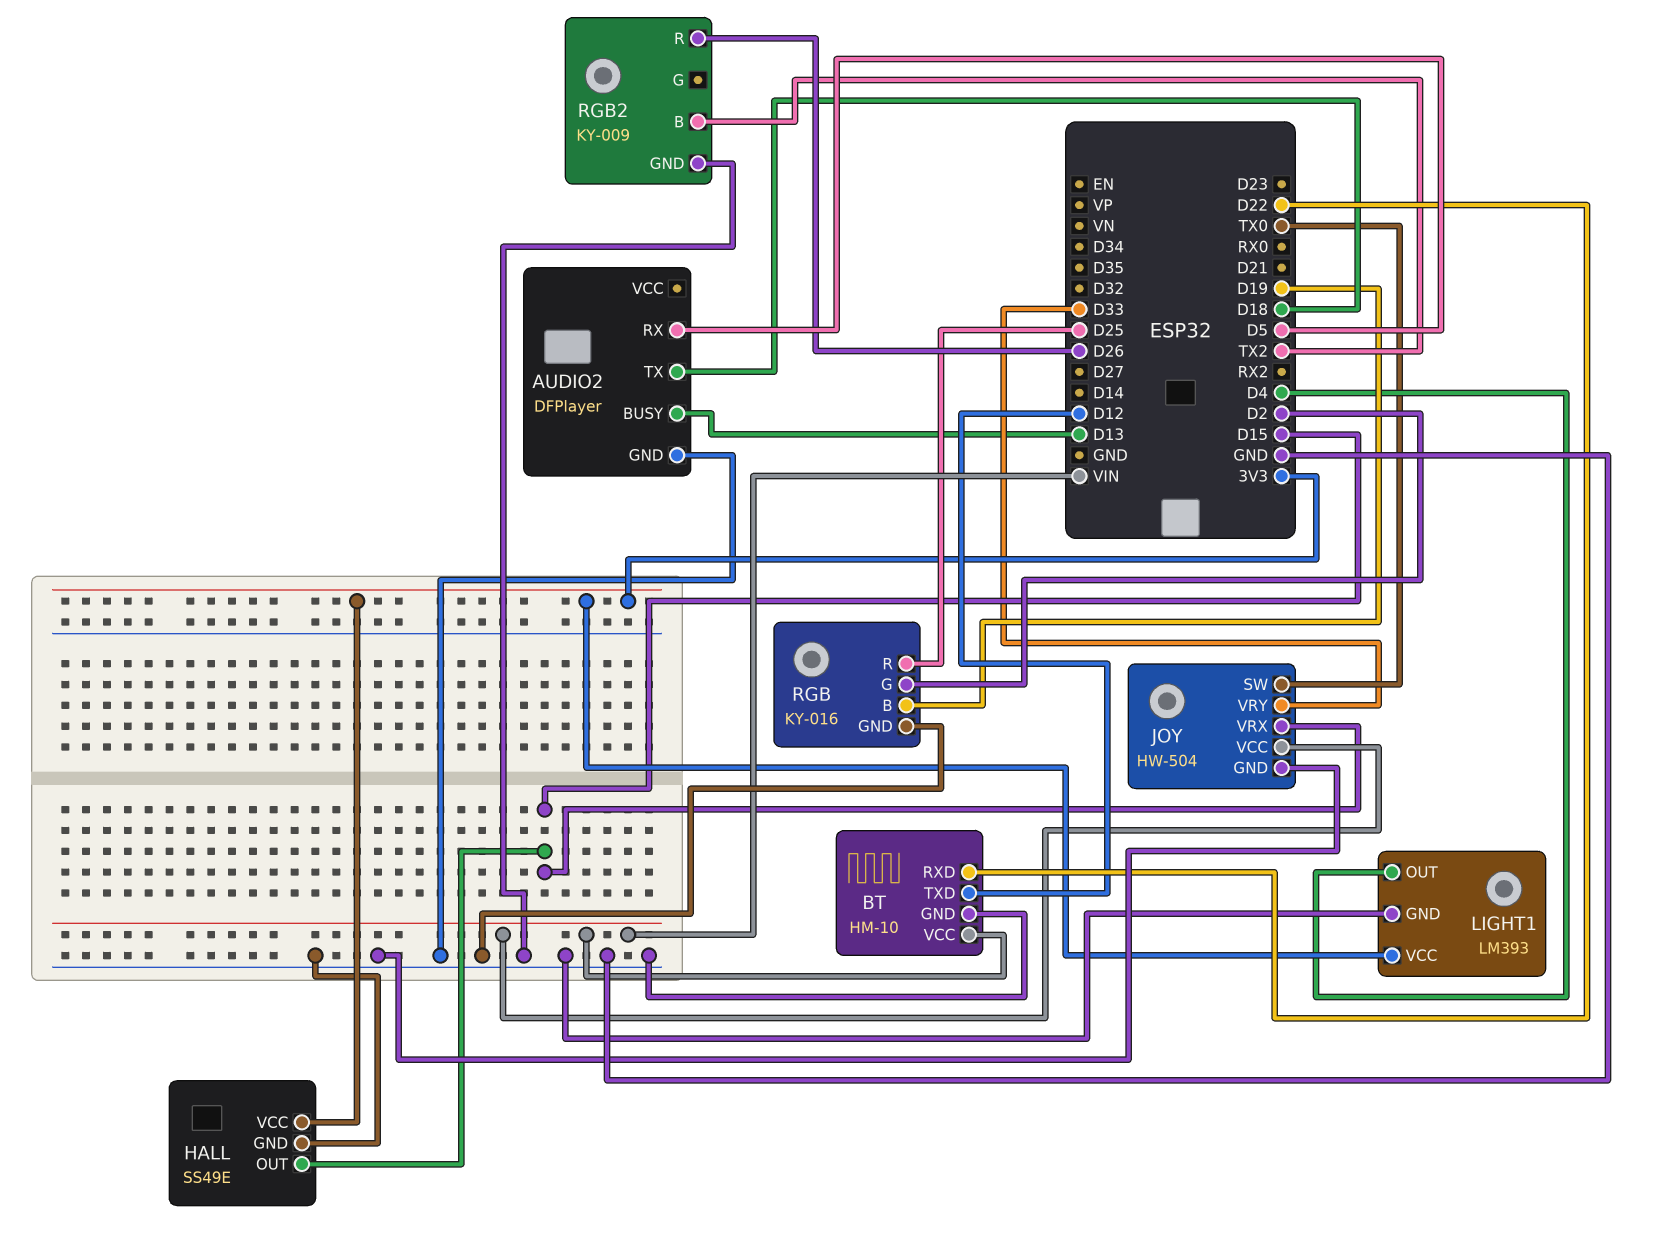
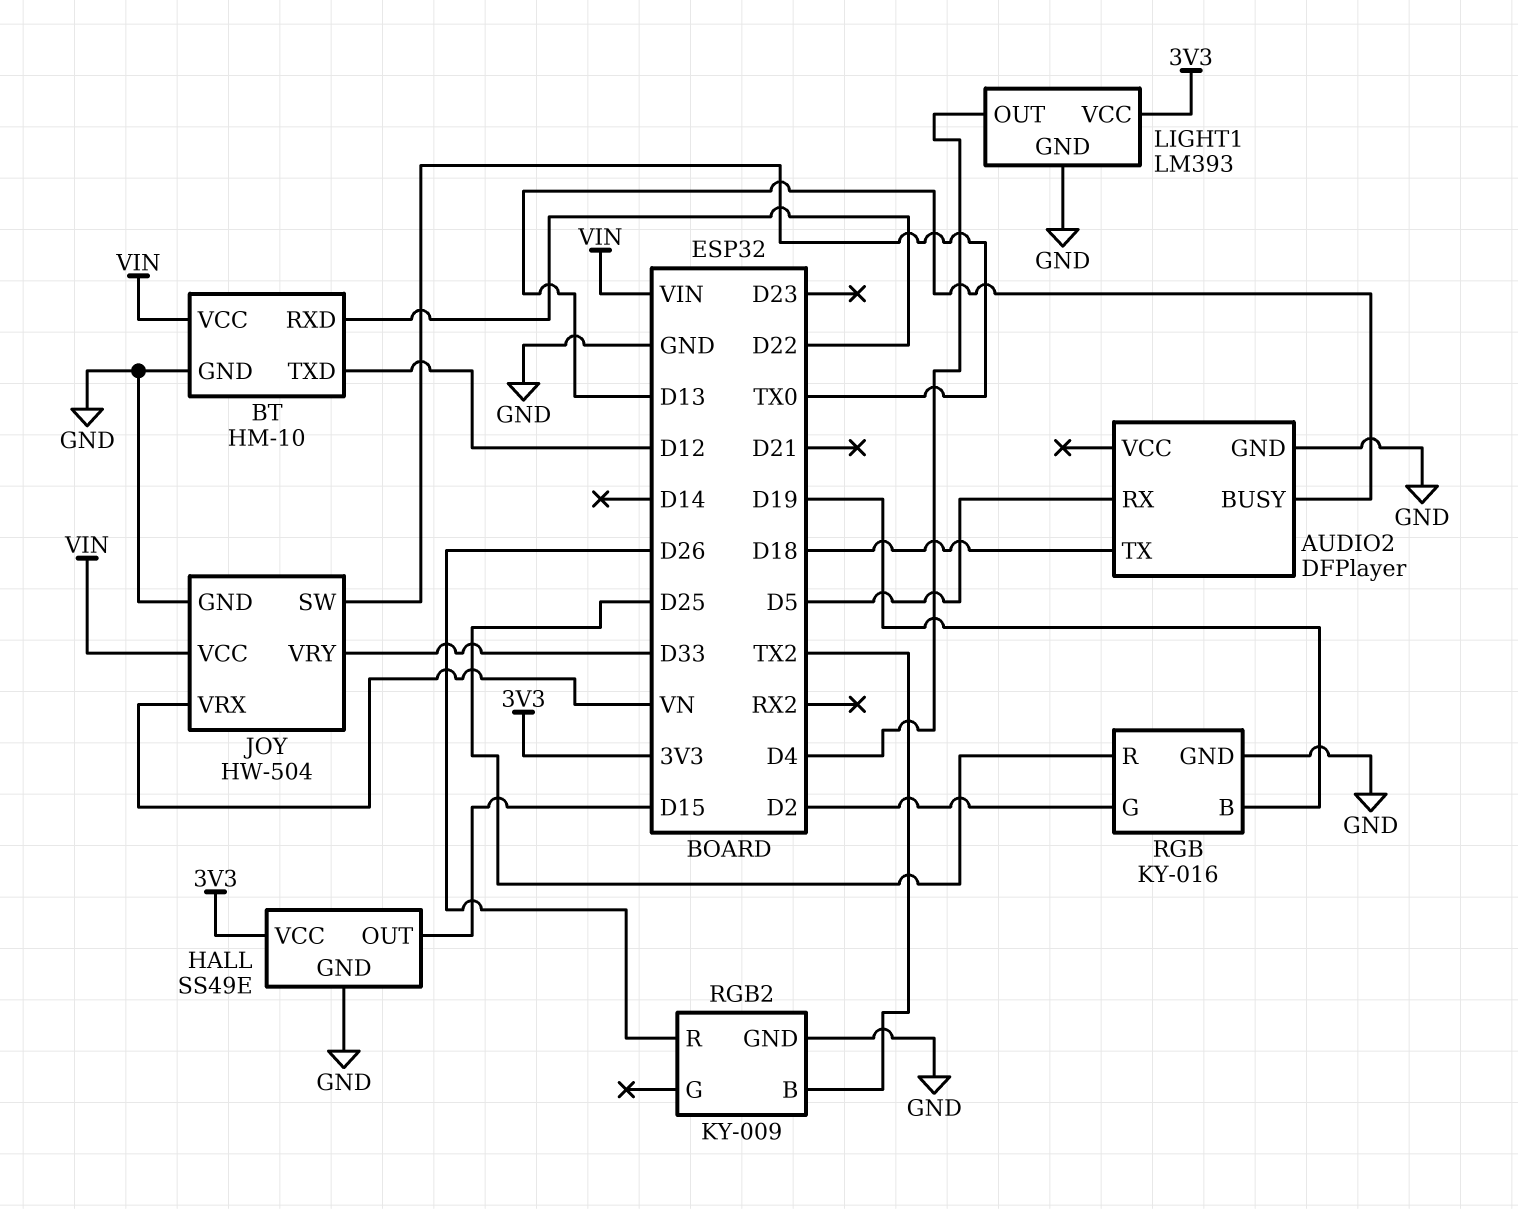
JOY pin VRX: D15 -> VN

